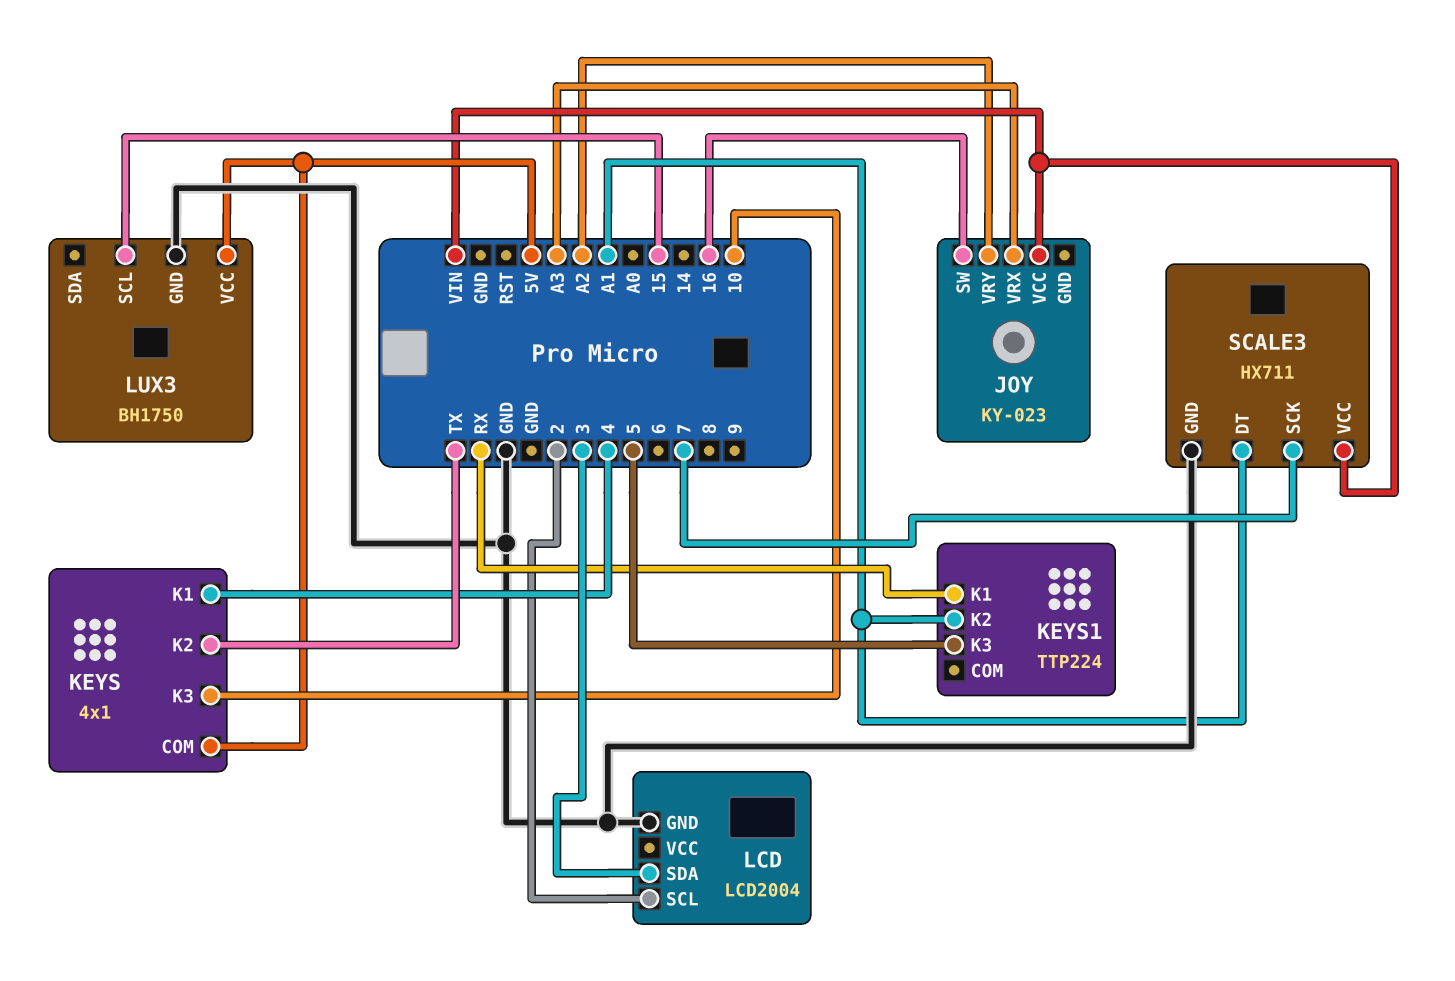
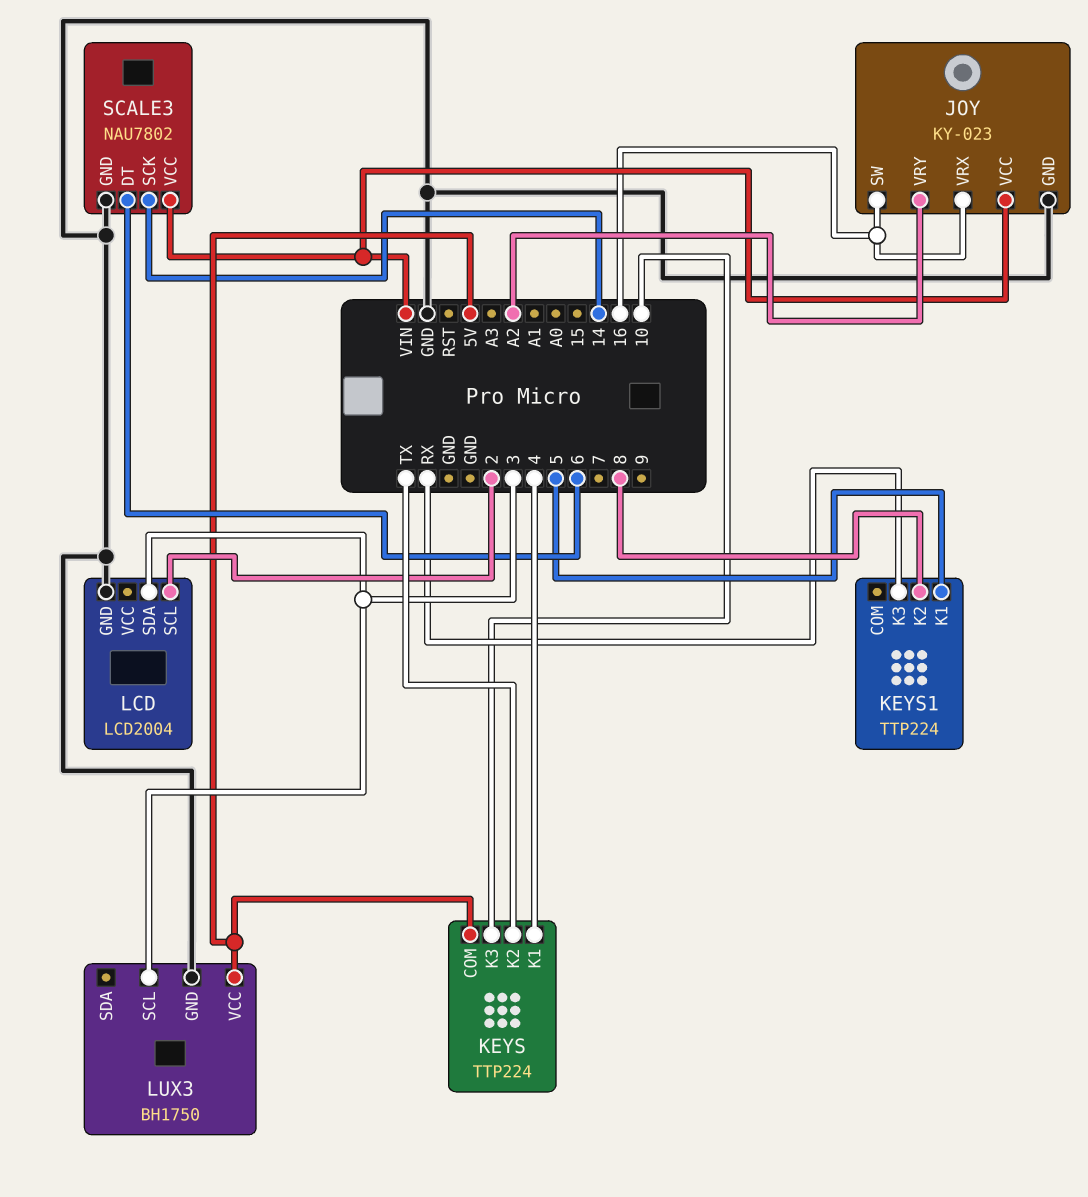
JOY pin GND: none -> GND
JOY pin VRX: A3 -> 16
KEYS: 4x1 -> TTP224
KEYS1 pin K1: RX -> 5
KEYS1 pin K2: A1 -> 8
KEYS1 pin K3: 5 -> RX
LUX3 pin SCL: 15 -> 3
SCALE3: HX711 -> NAU7802
SCALE3 pin DT: A1 -> 6
SCALE3 pin SCK: 7 -> 14

